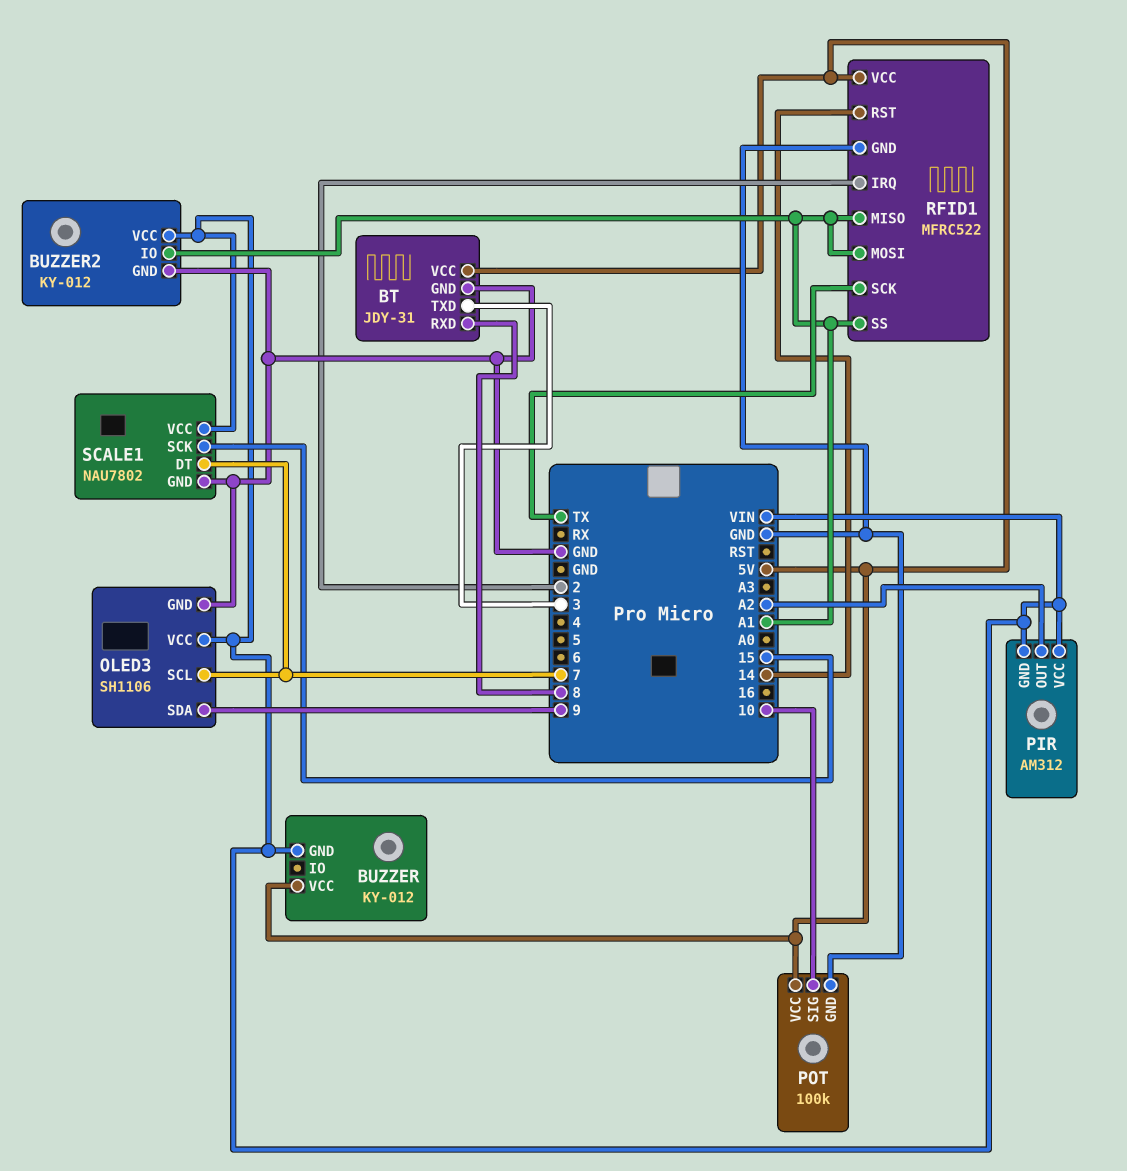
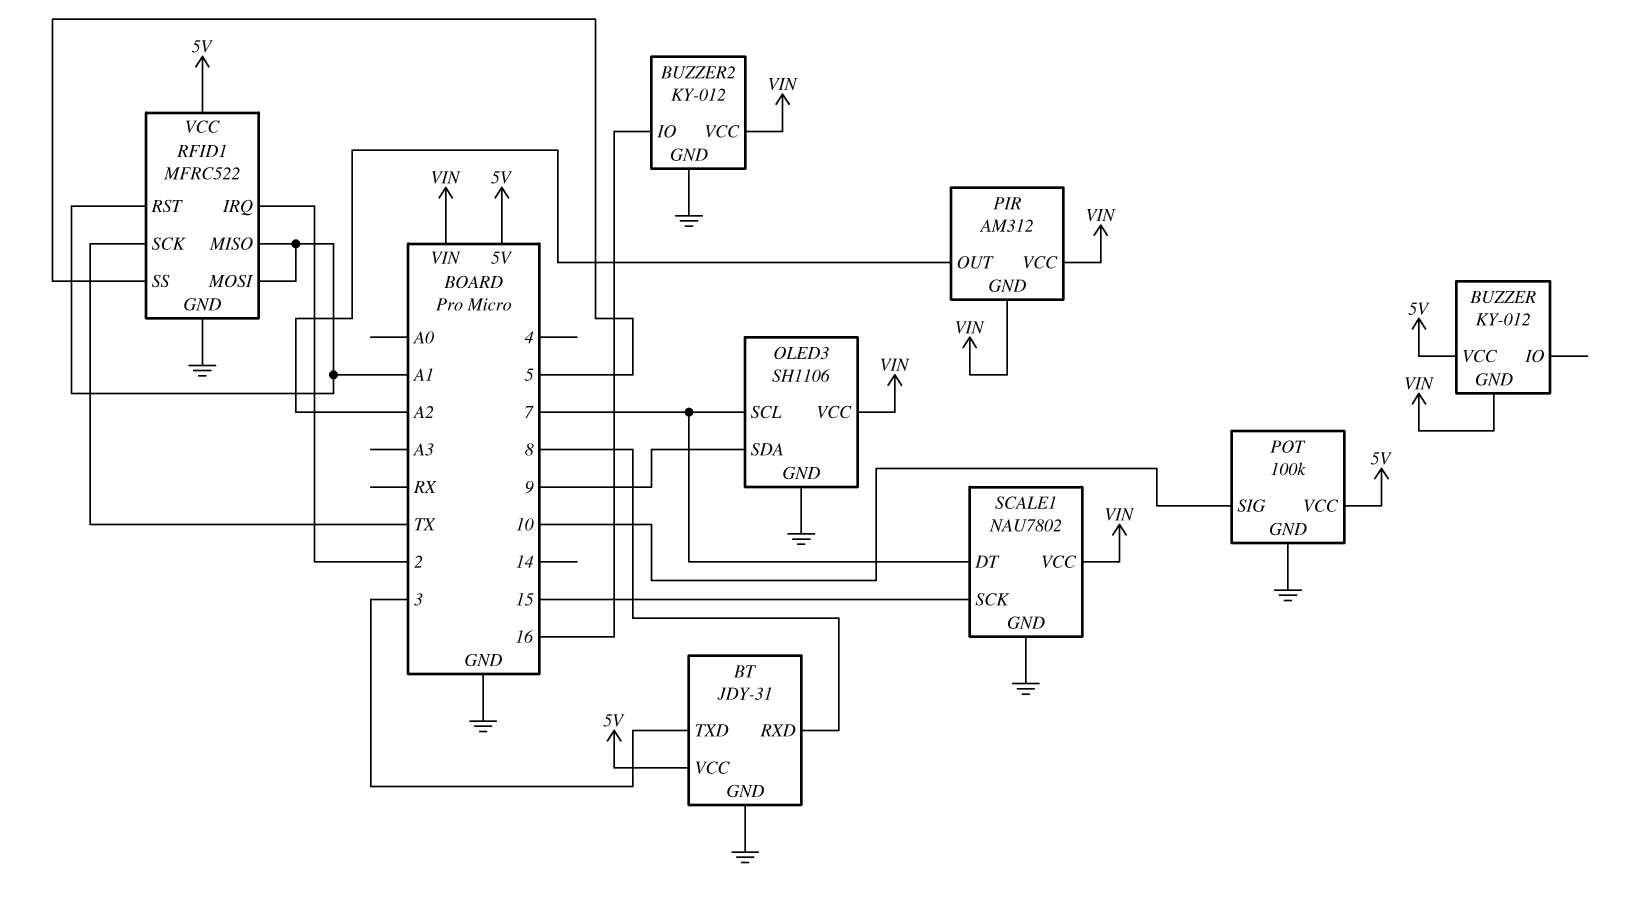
BUZZER2 pin IO: A1 -> 16
RFID1 pin RST: 14 -> A1
RFID1 pin SS: A1 -> 5

